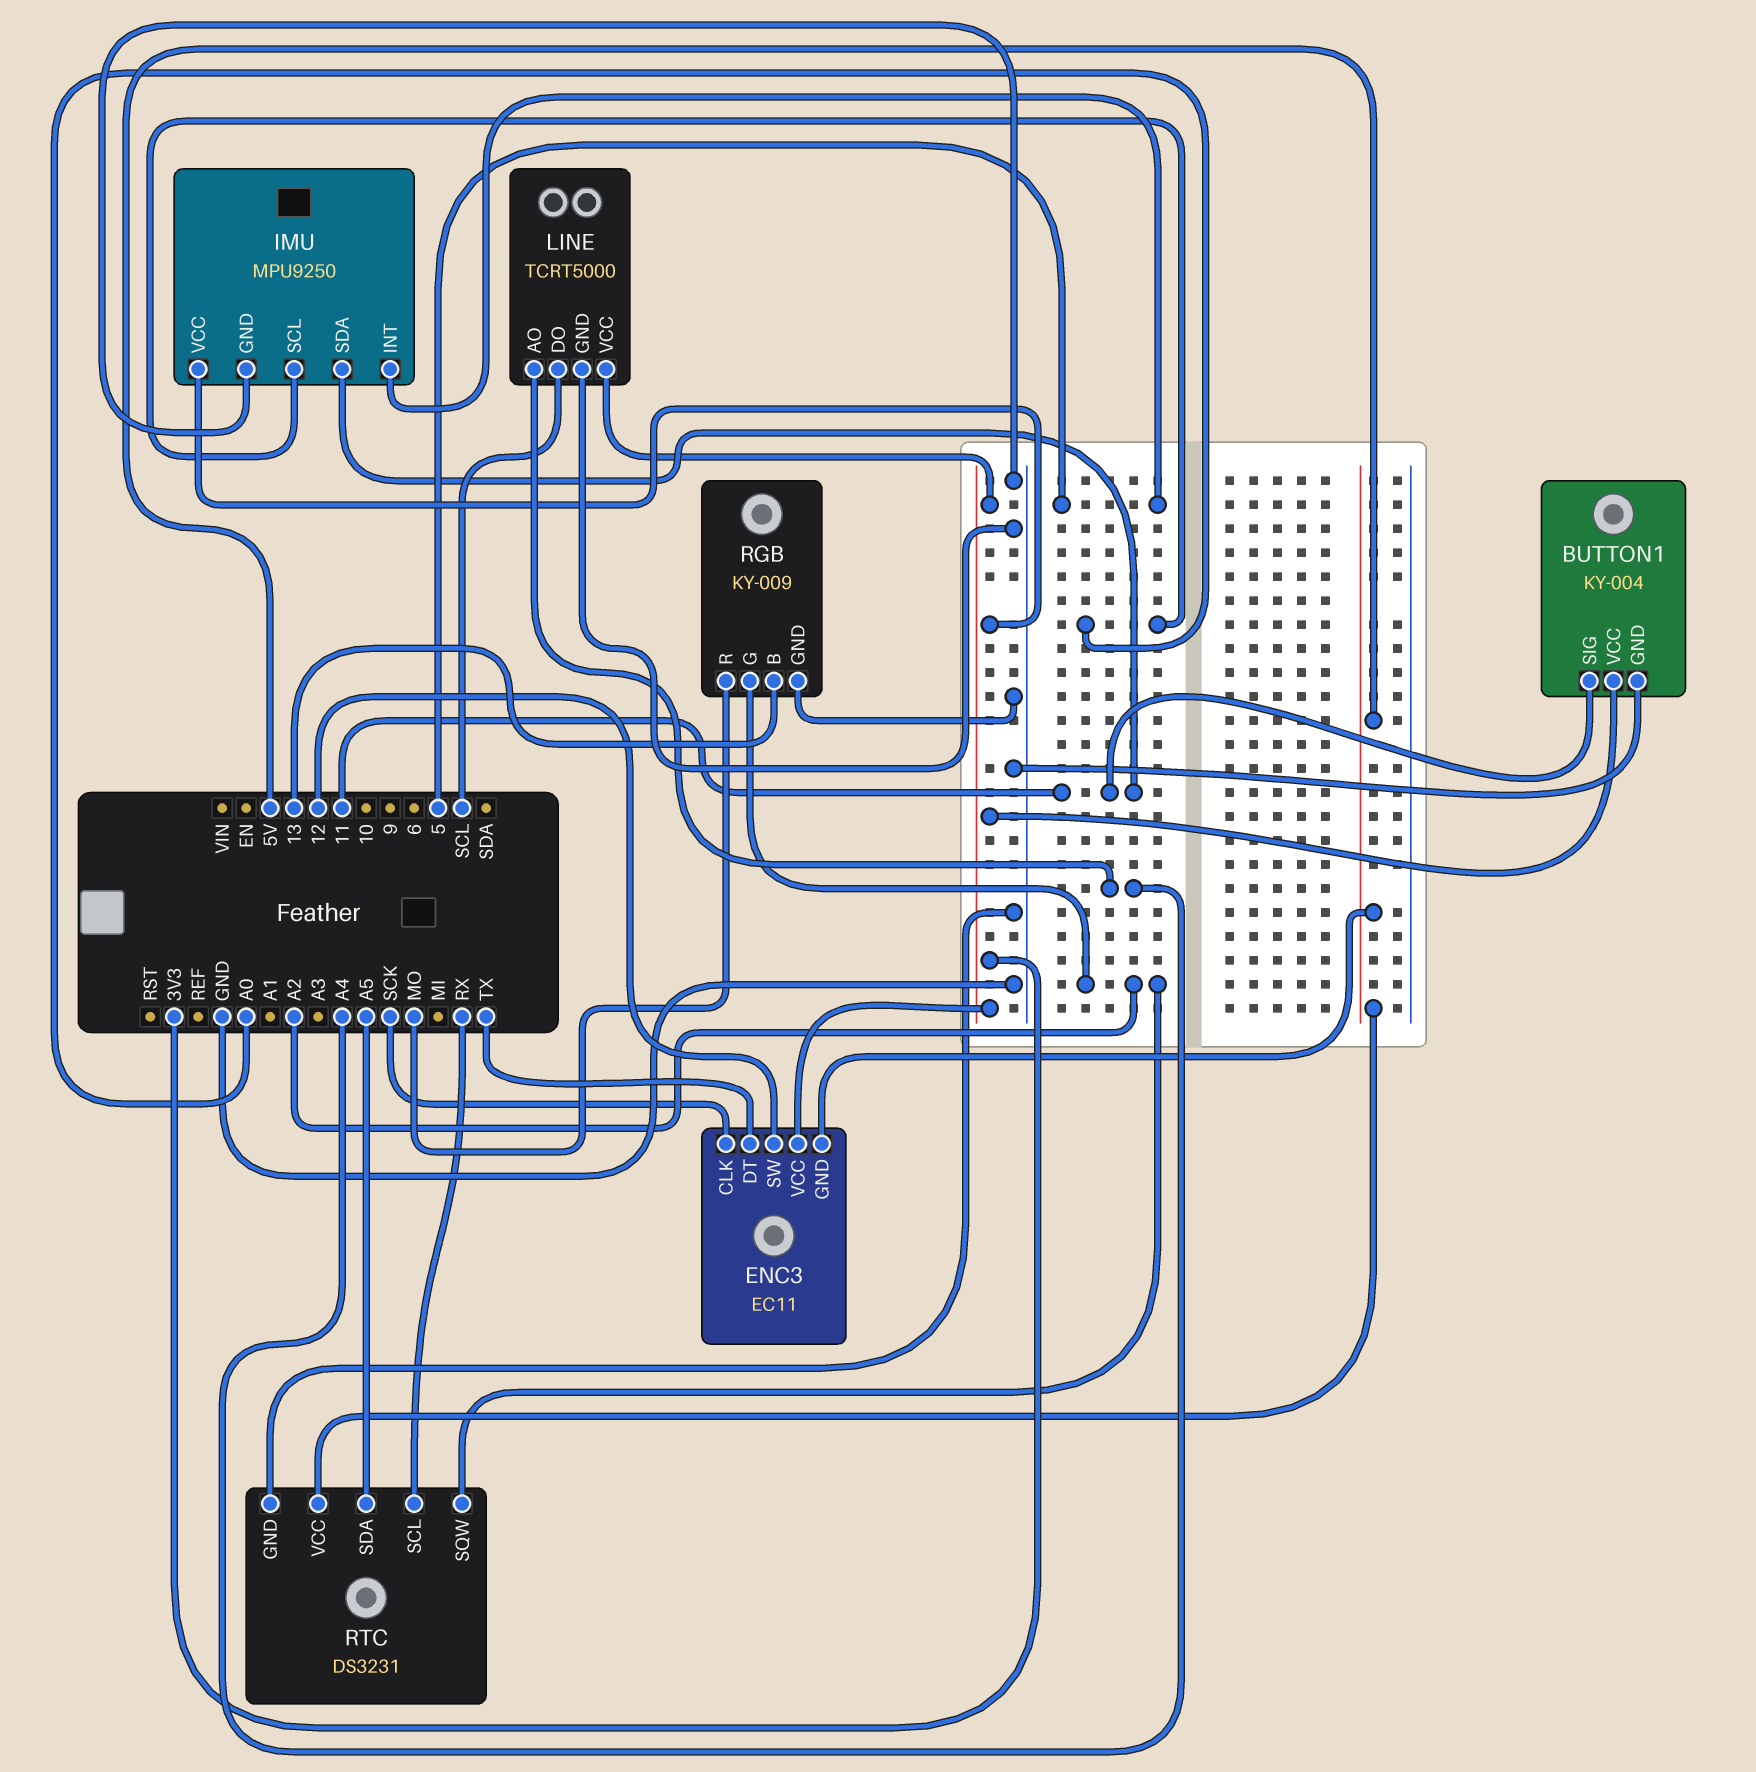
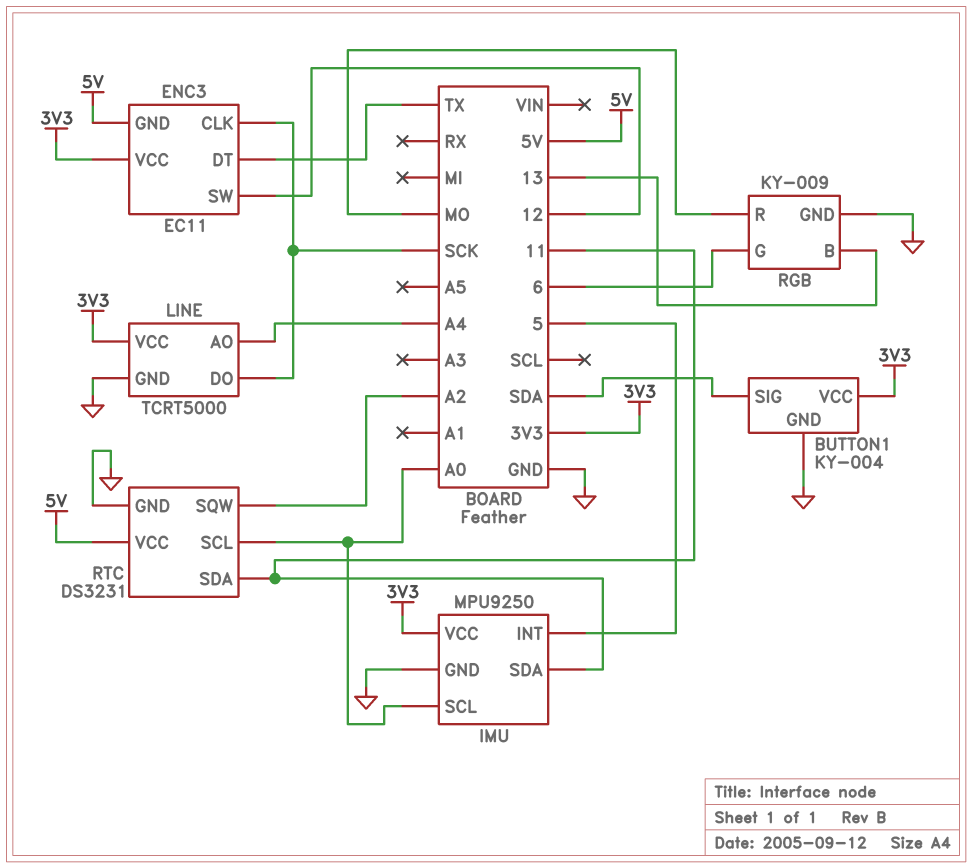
BUTTON1 pin SIG: 11 -> SDA
LINE pin DO: SCL -> SCK
RGB pin G: A2 -> 6
RTC pin SCL: RX -> A0
RTC pin SDA: A5 -> 11

